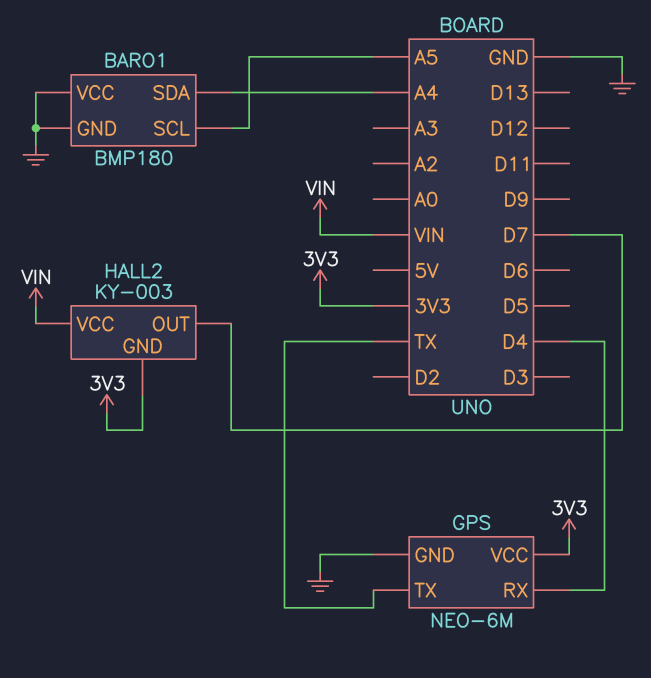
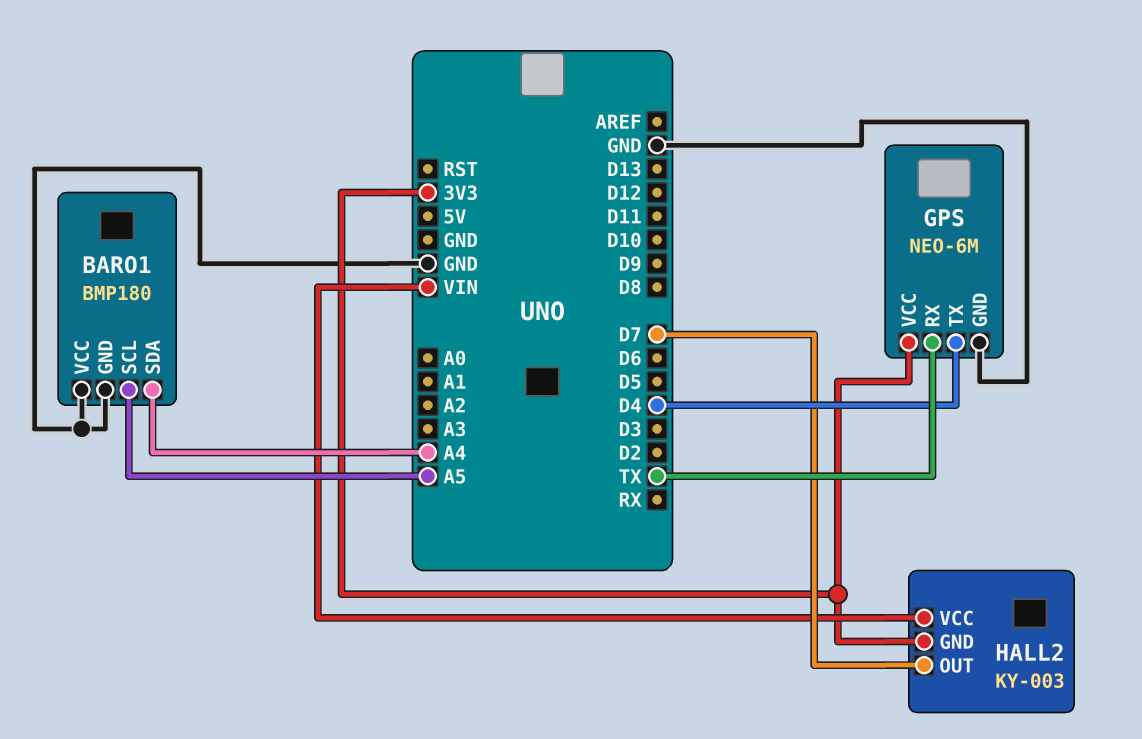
GPS pin RX: D4 -> TX
GPS pin TX: TX -> D4

